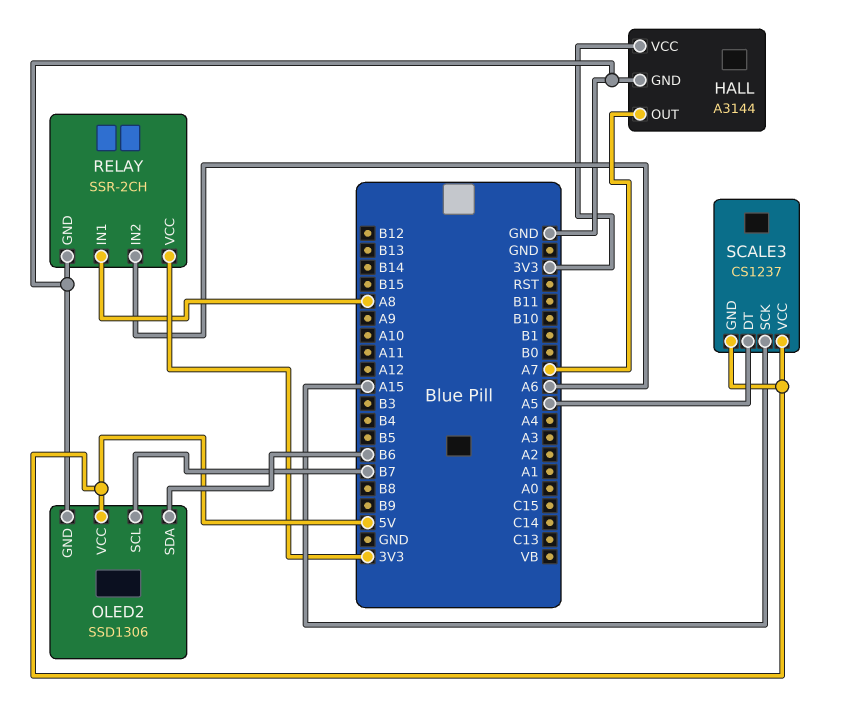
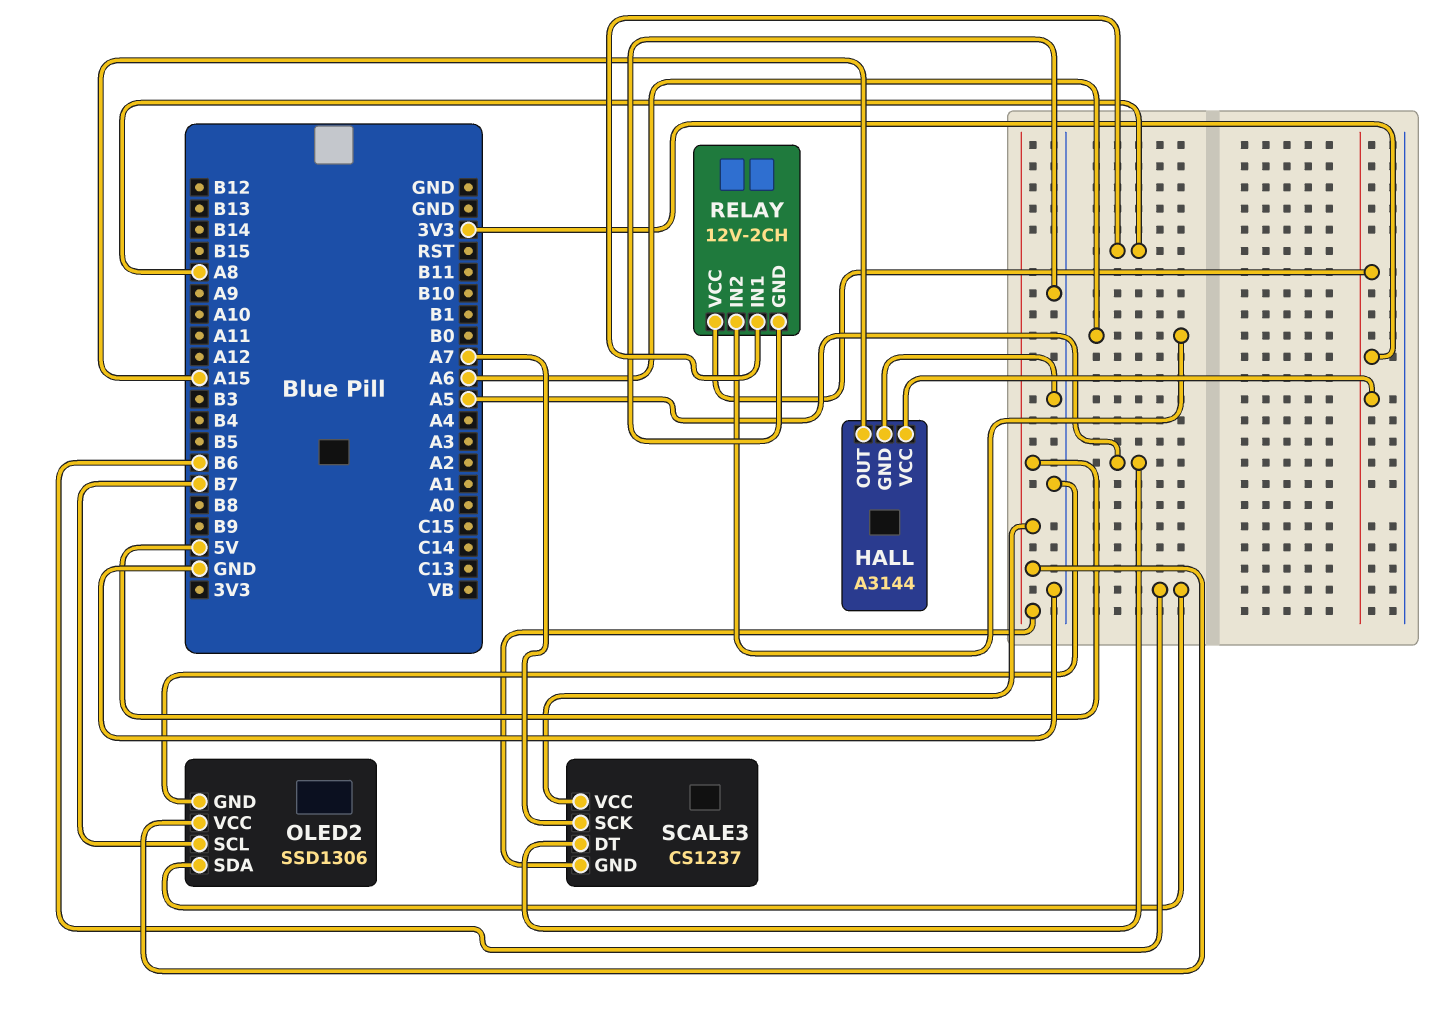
HALL pin OUT: A7 -> A15
RELAY: SSR-2CH -> 12V-2CH
SCALE3 pin SCK: A15 -> A7

